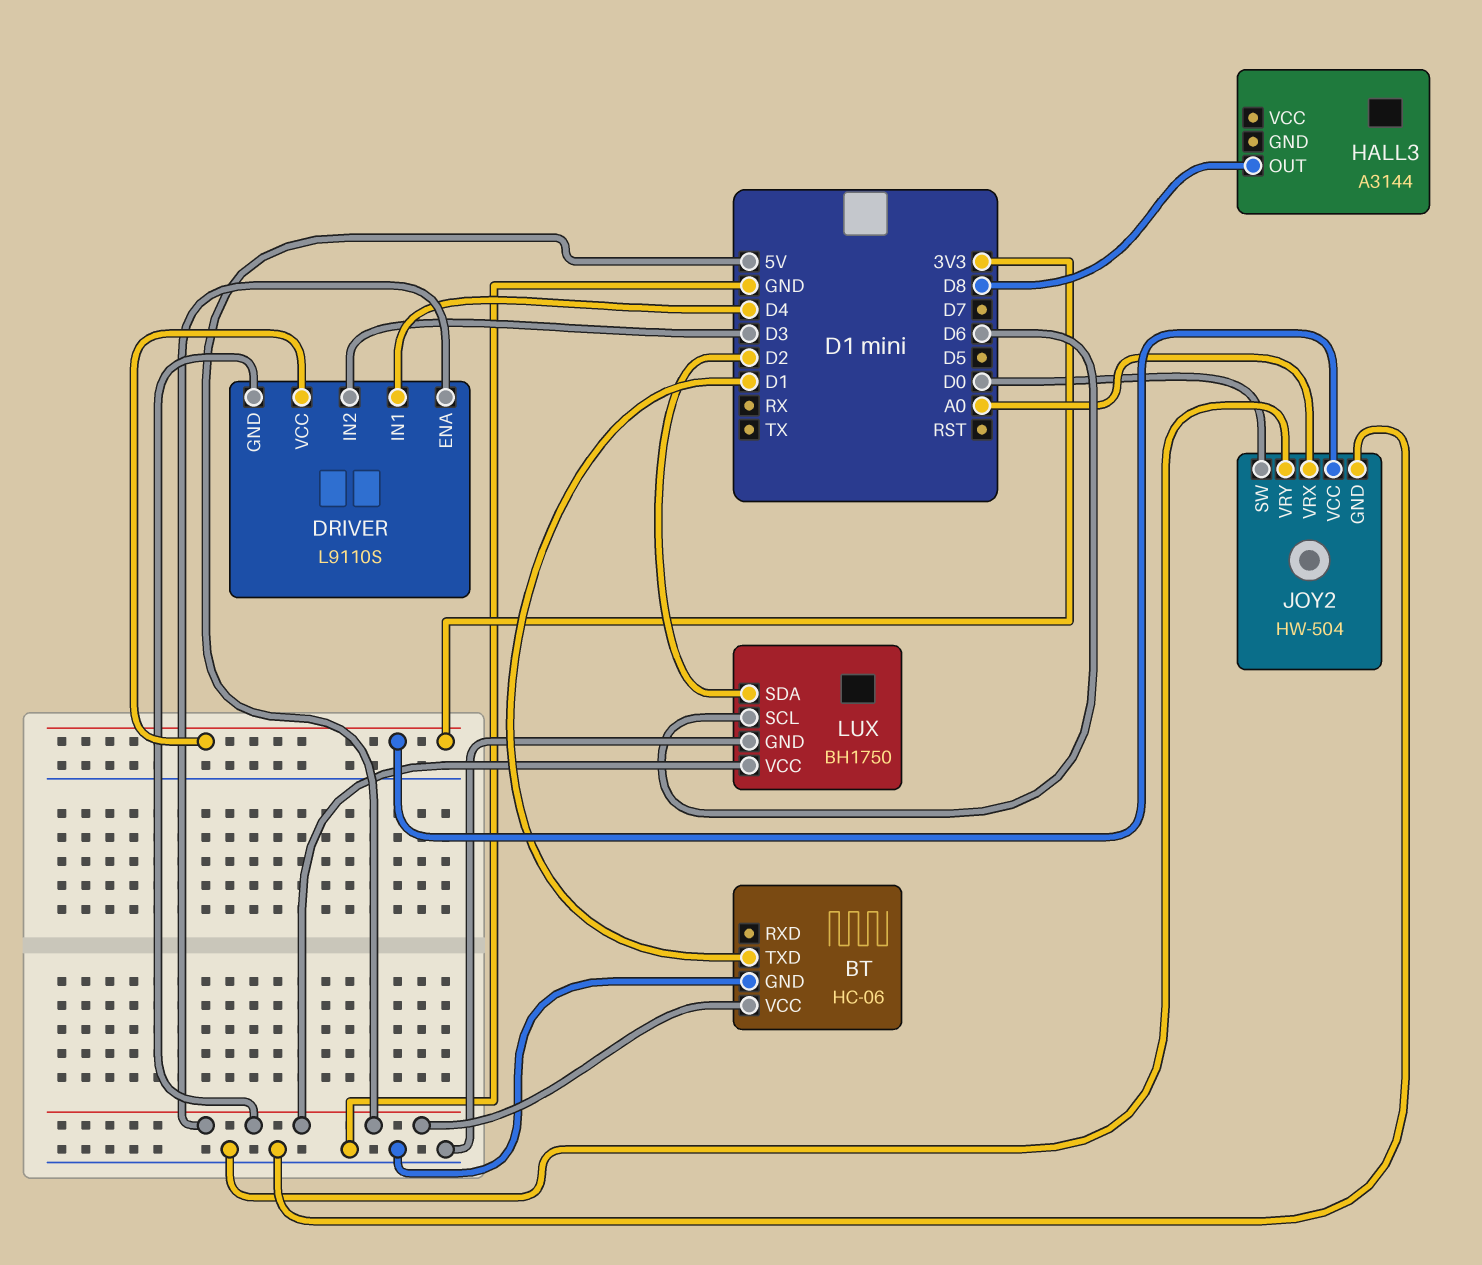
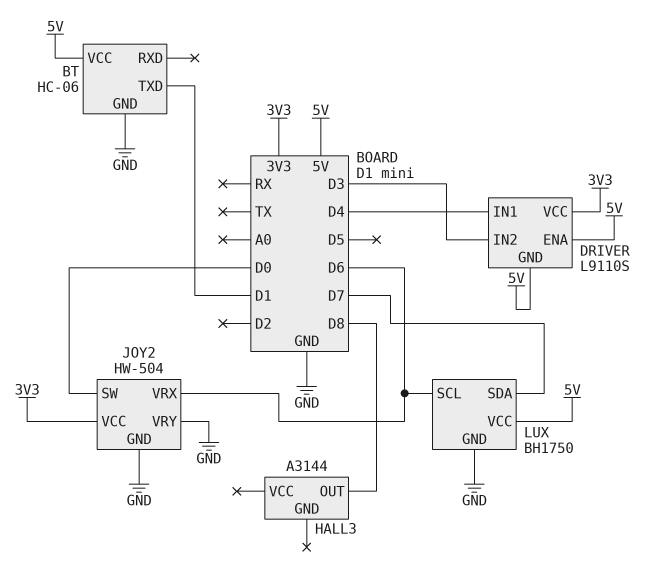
JOY2 pin VRX: A0 -> D6
LUX pin SDA: D2 -> D7

